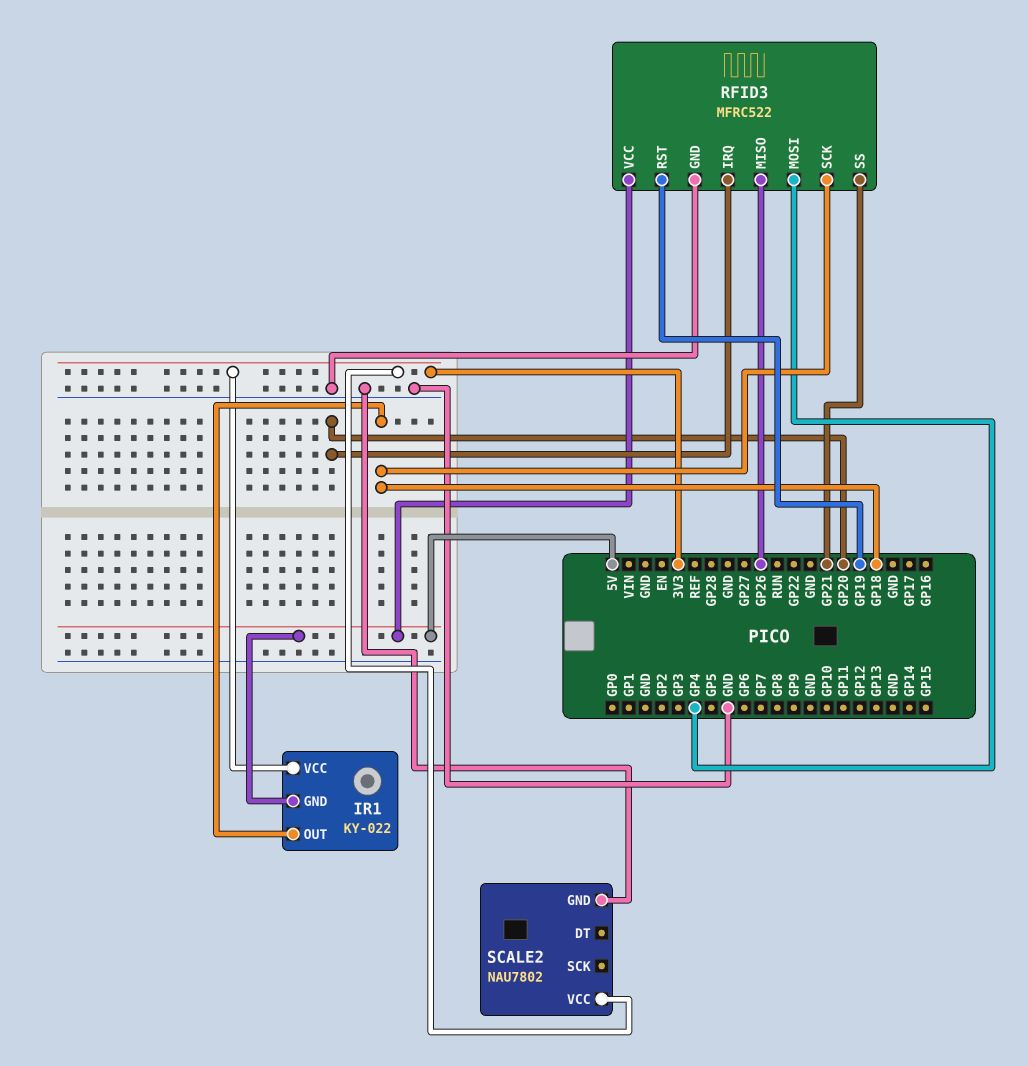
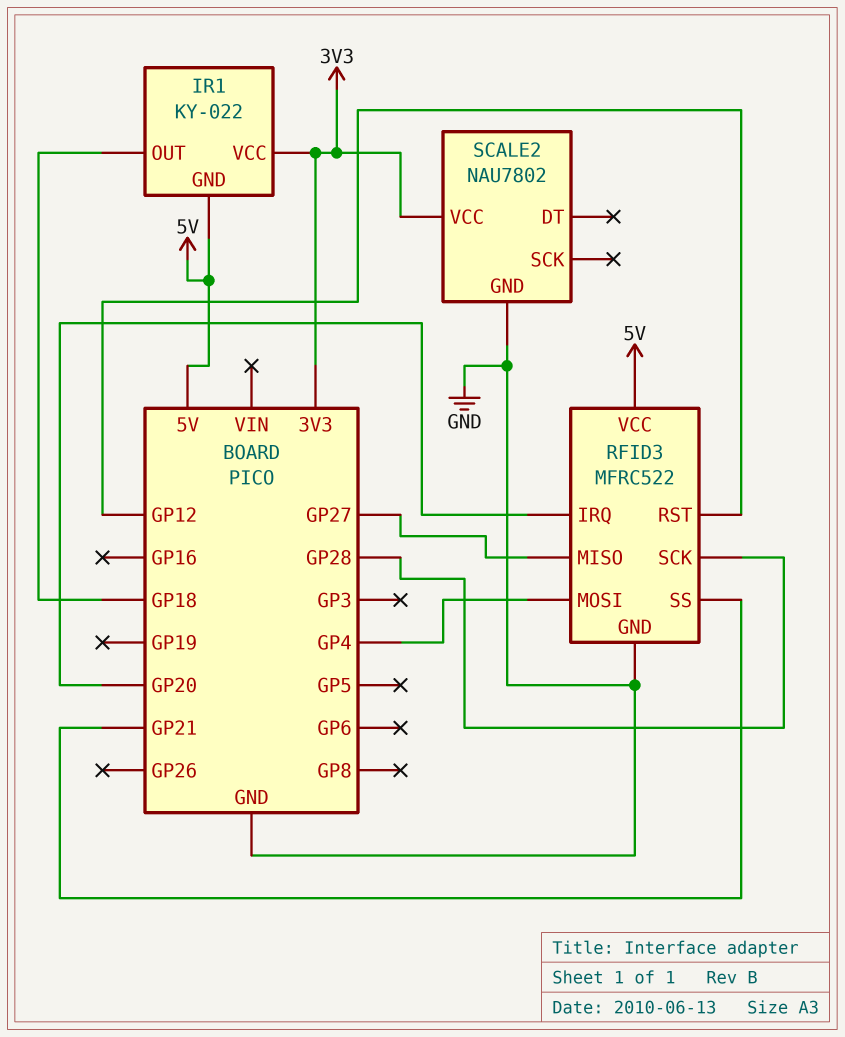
RFID3 pin MISO: GP26 -> GP27
RFID3 pin RST: GP19 -> GP12
RFID3 pin SCK: GP18 -> GP28

